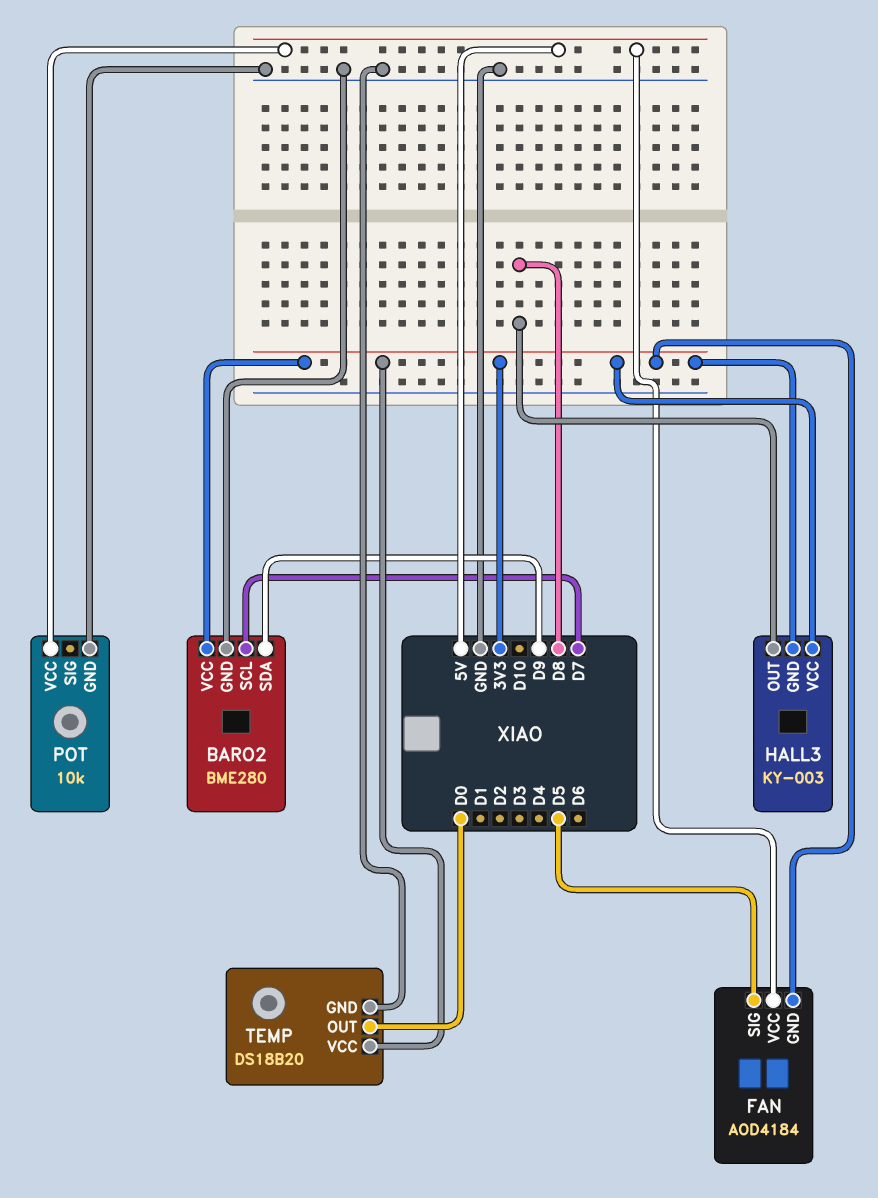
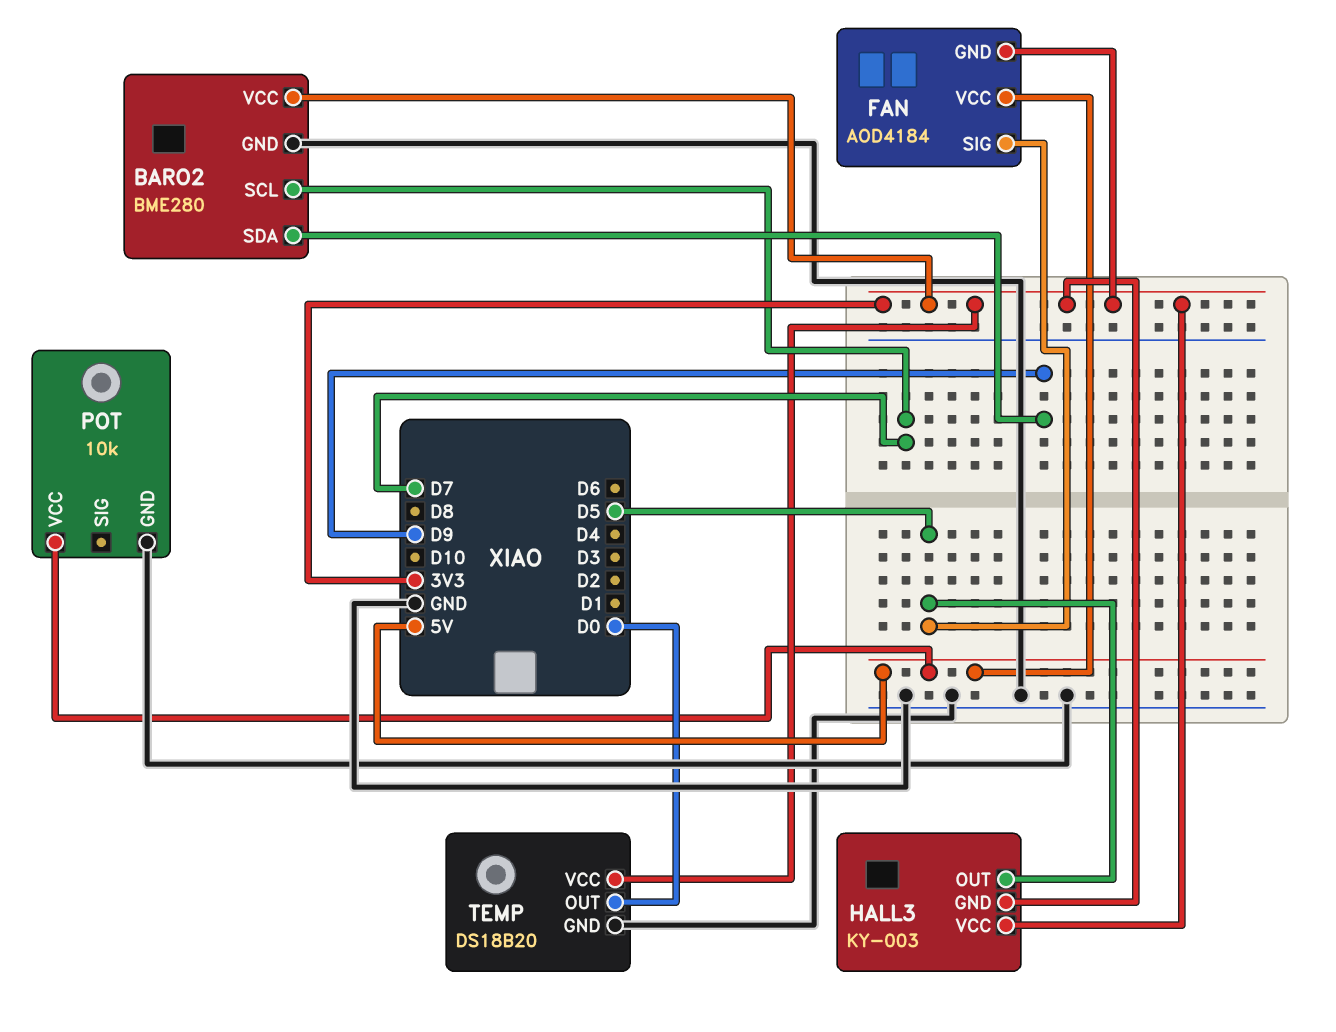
HALL3 pin OUT: D8 -> D5

